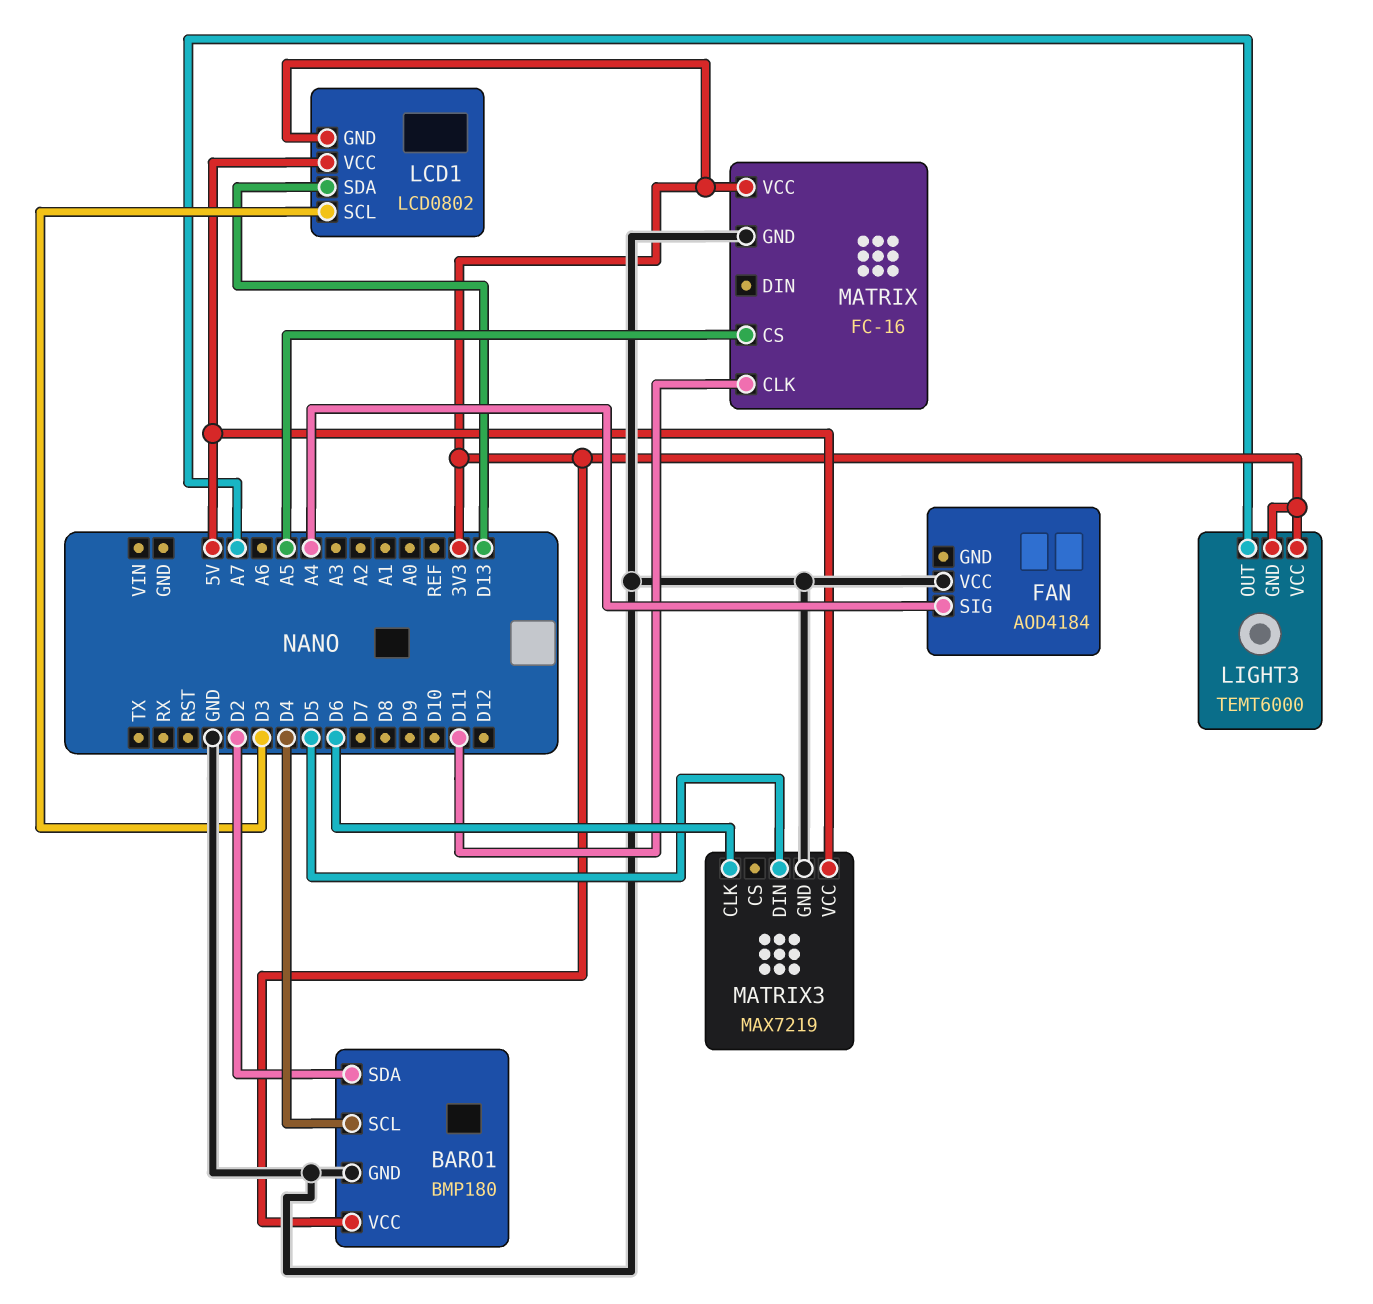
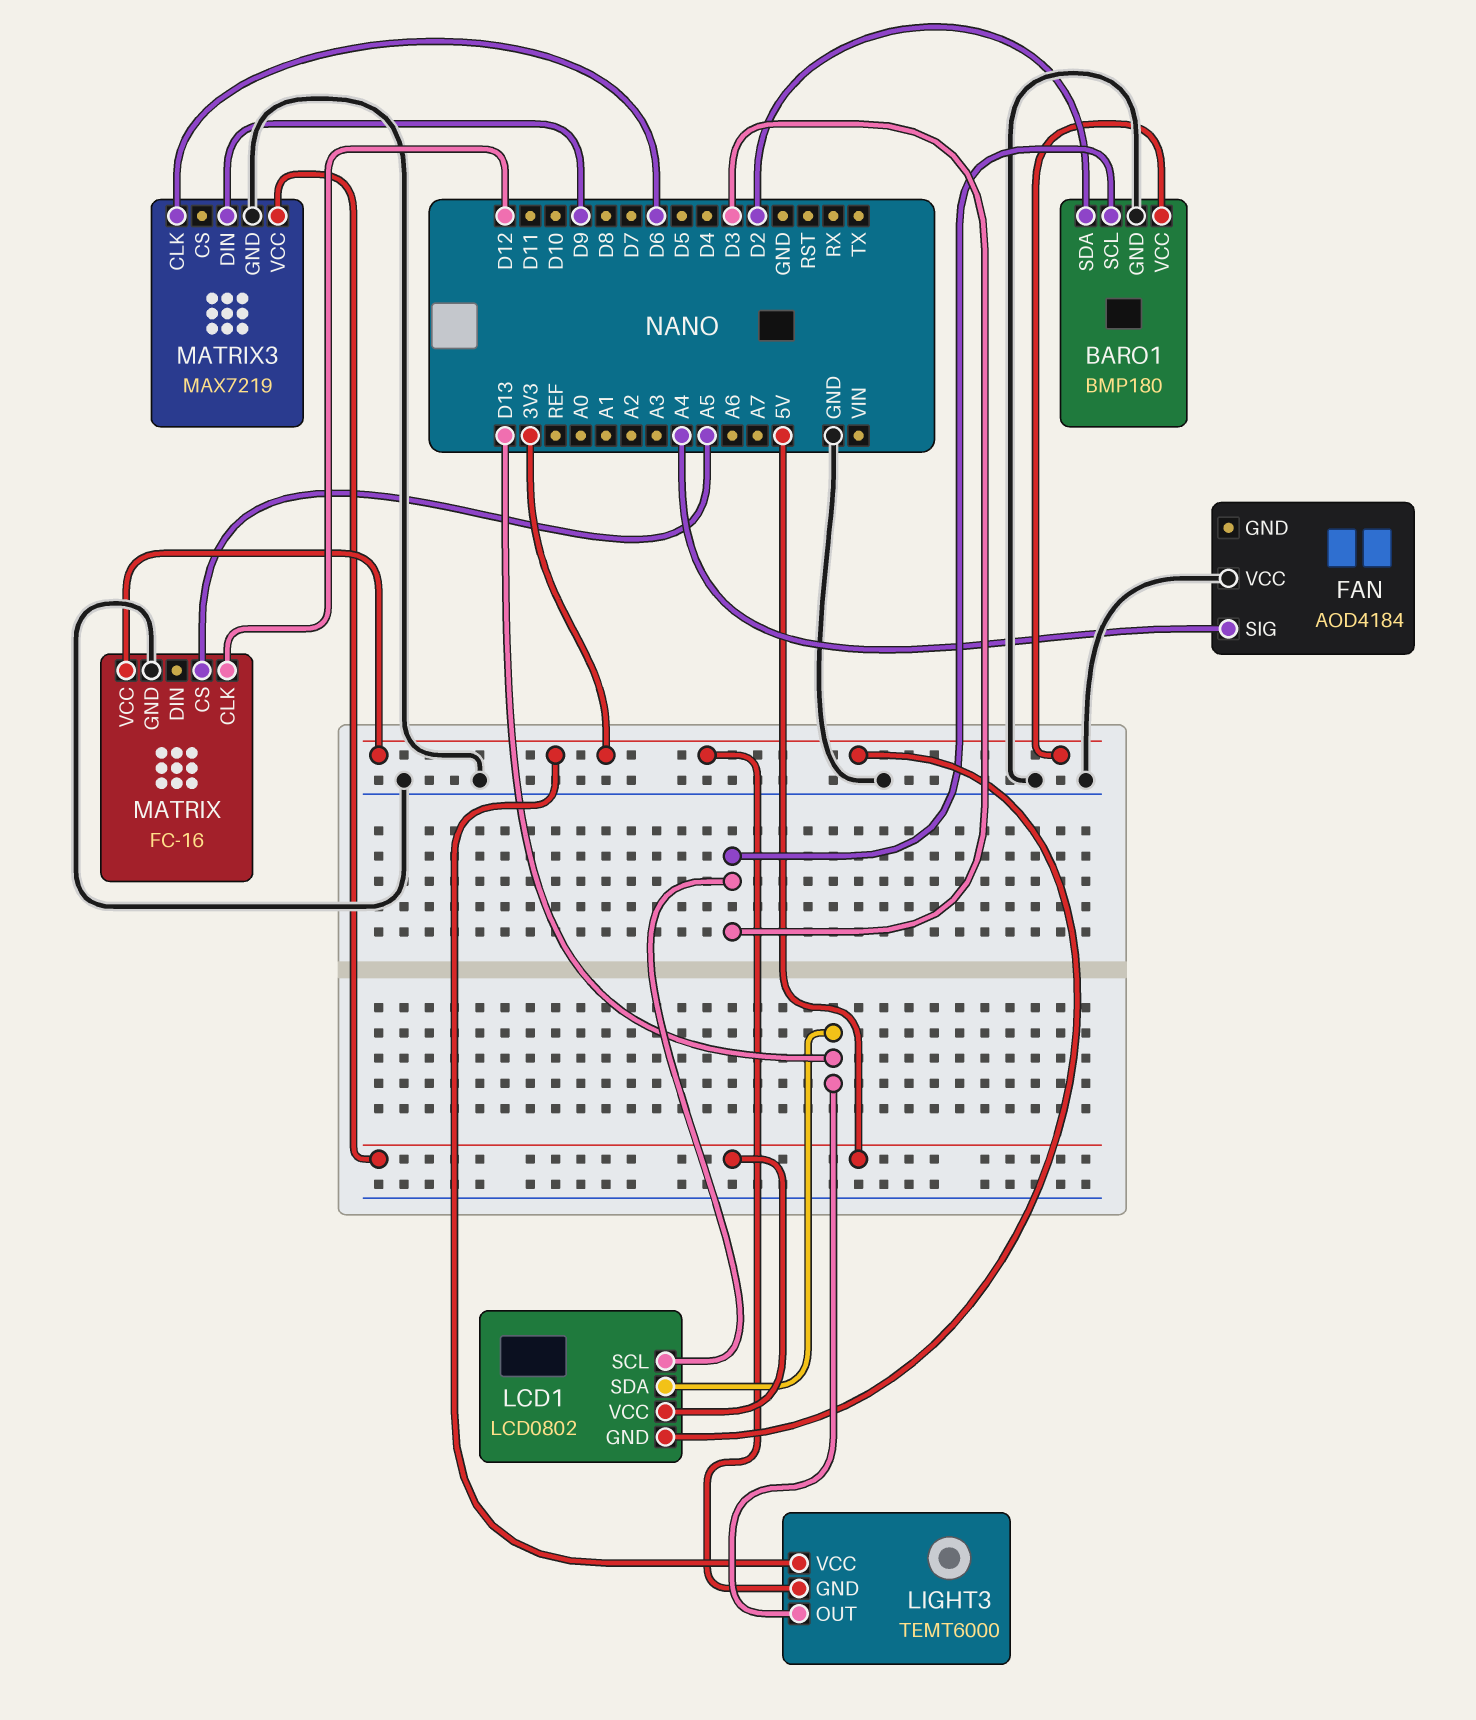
BARO1 pin SCL: D4 -> D3
LIGHT3 pin OUT: A7 -> D13
MATRIX pin CLK: D11 -> D12
MATRIX3 pin DIN: D5 -> D9

